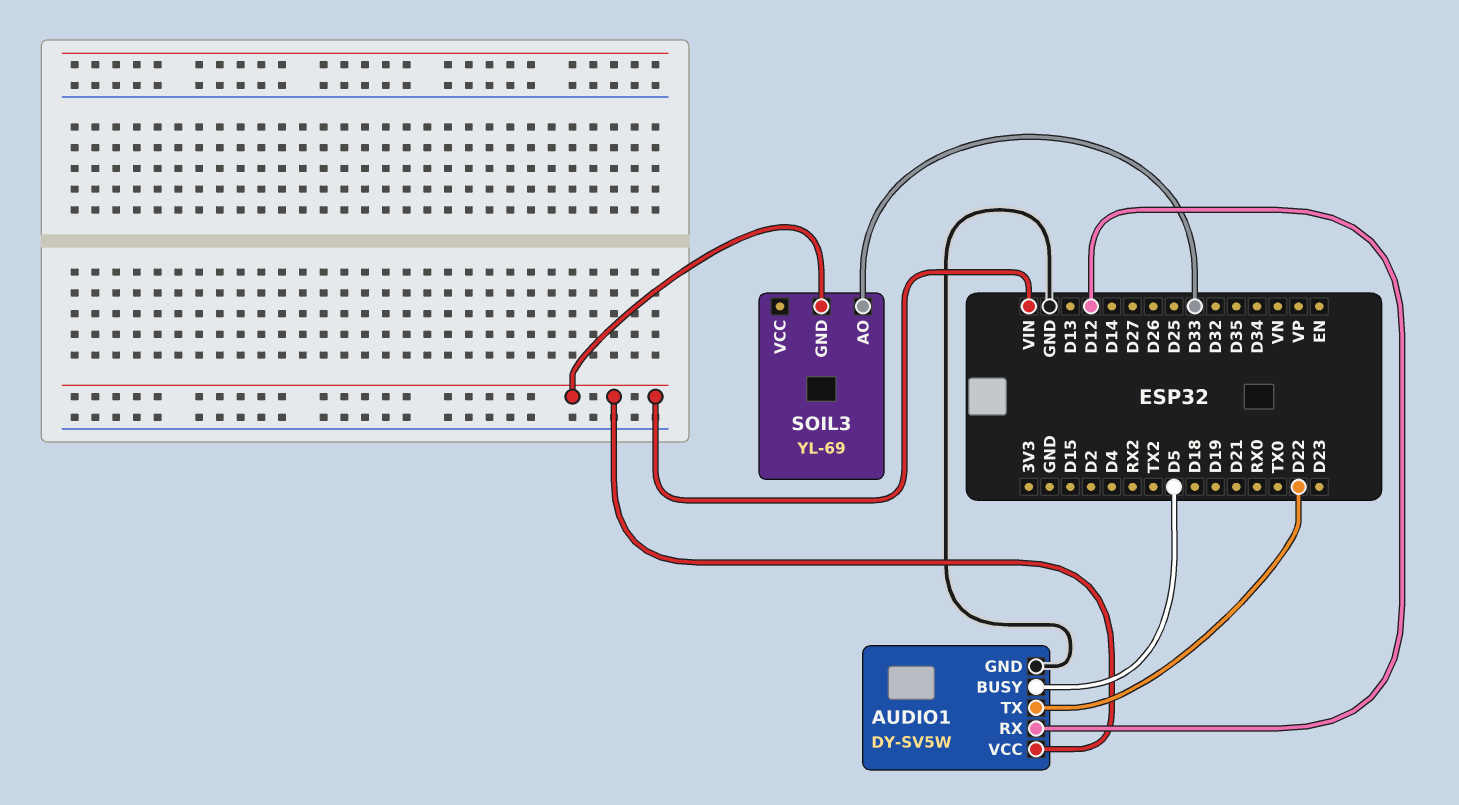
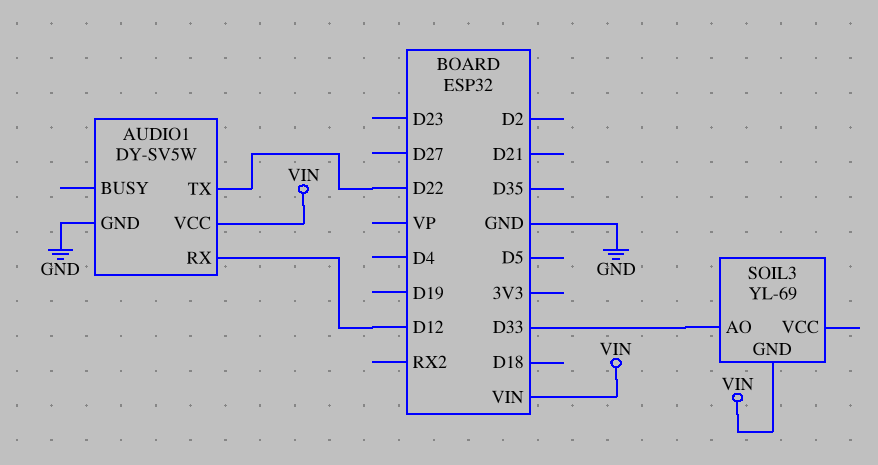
AUDIO1 pin BUSY: D5 -> none

